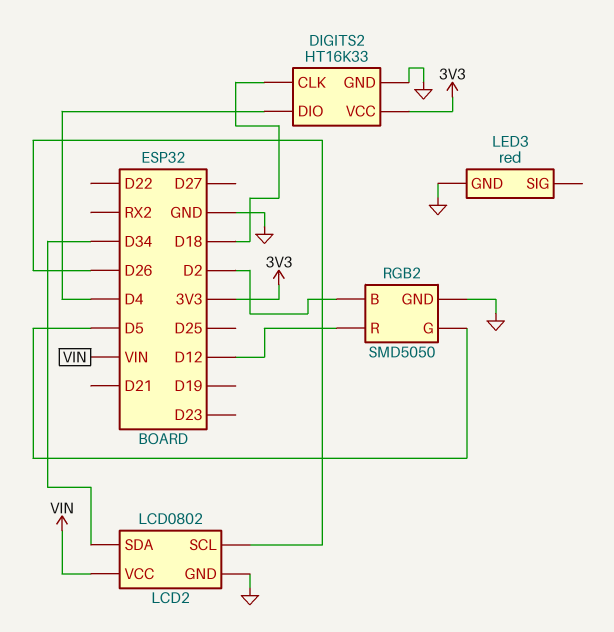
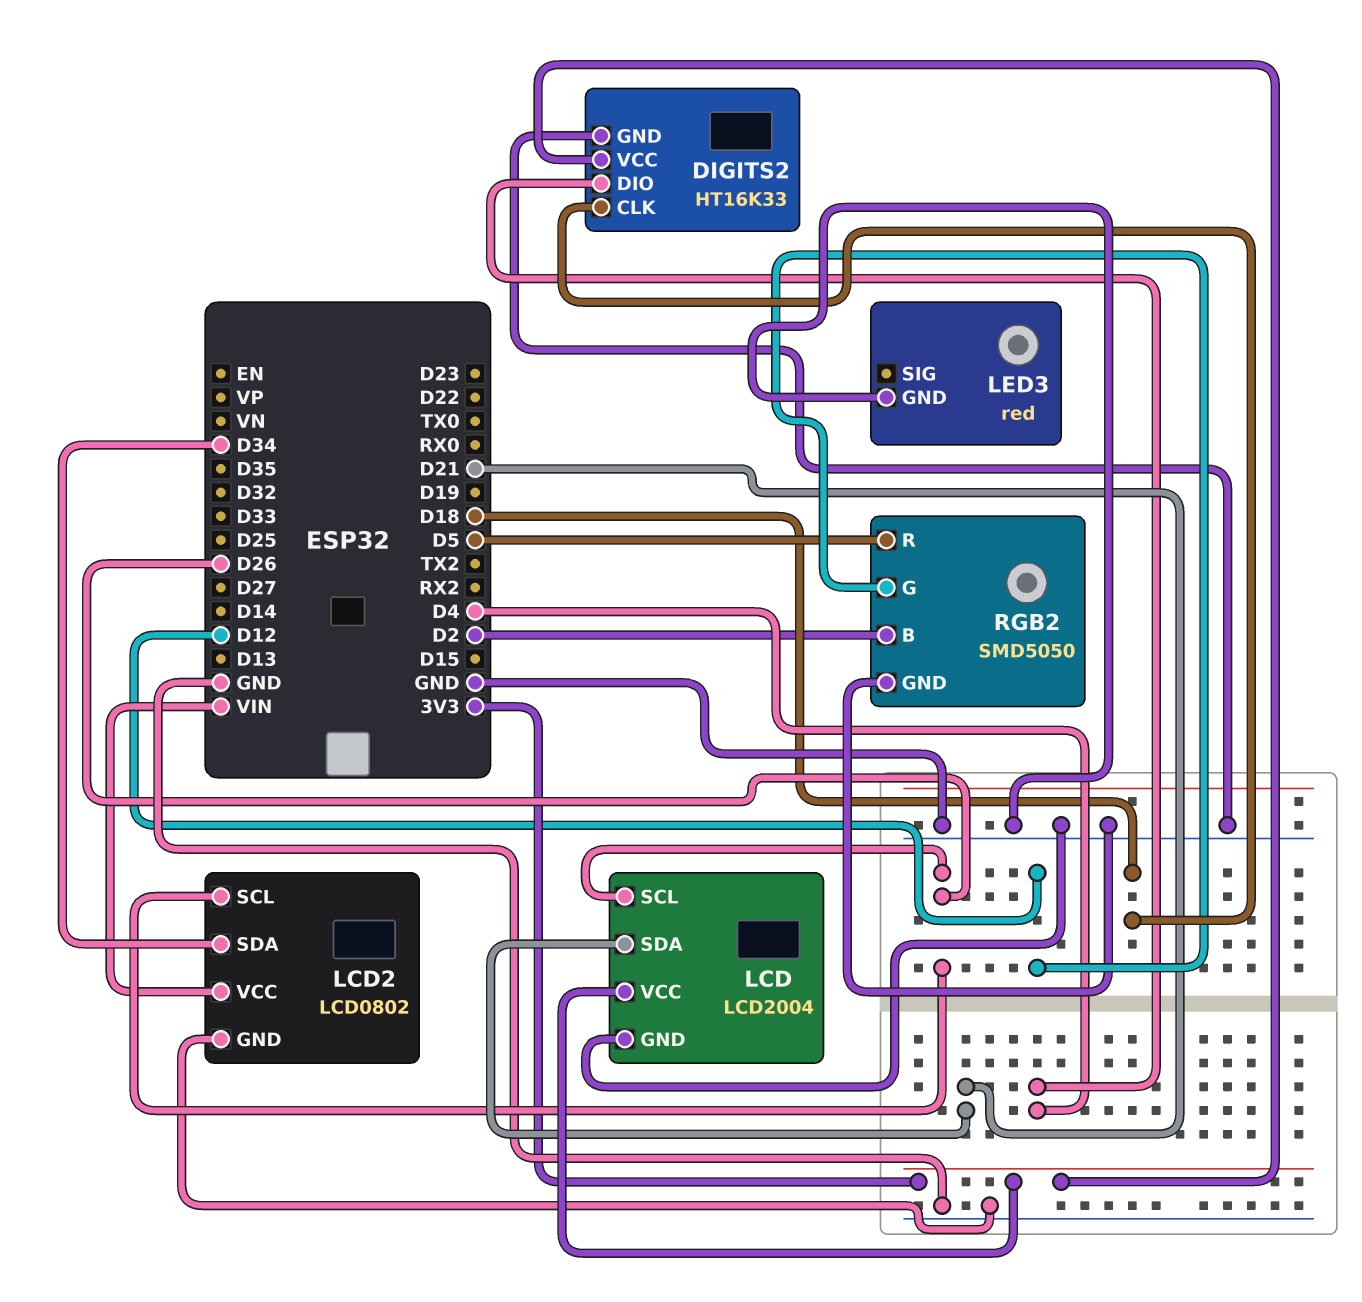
LCD: none -> LCD2004
LCD pin GND: none -> GND
LCD pin SCL: none -> D26
LCD pin SDA: none -> D21
LCD pin VCC: none -> 3V3
RGB2 pin G: D5 -> D12
RGB2 pin R: D12 -> D5

